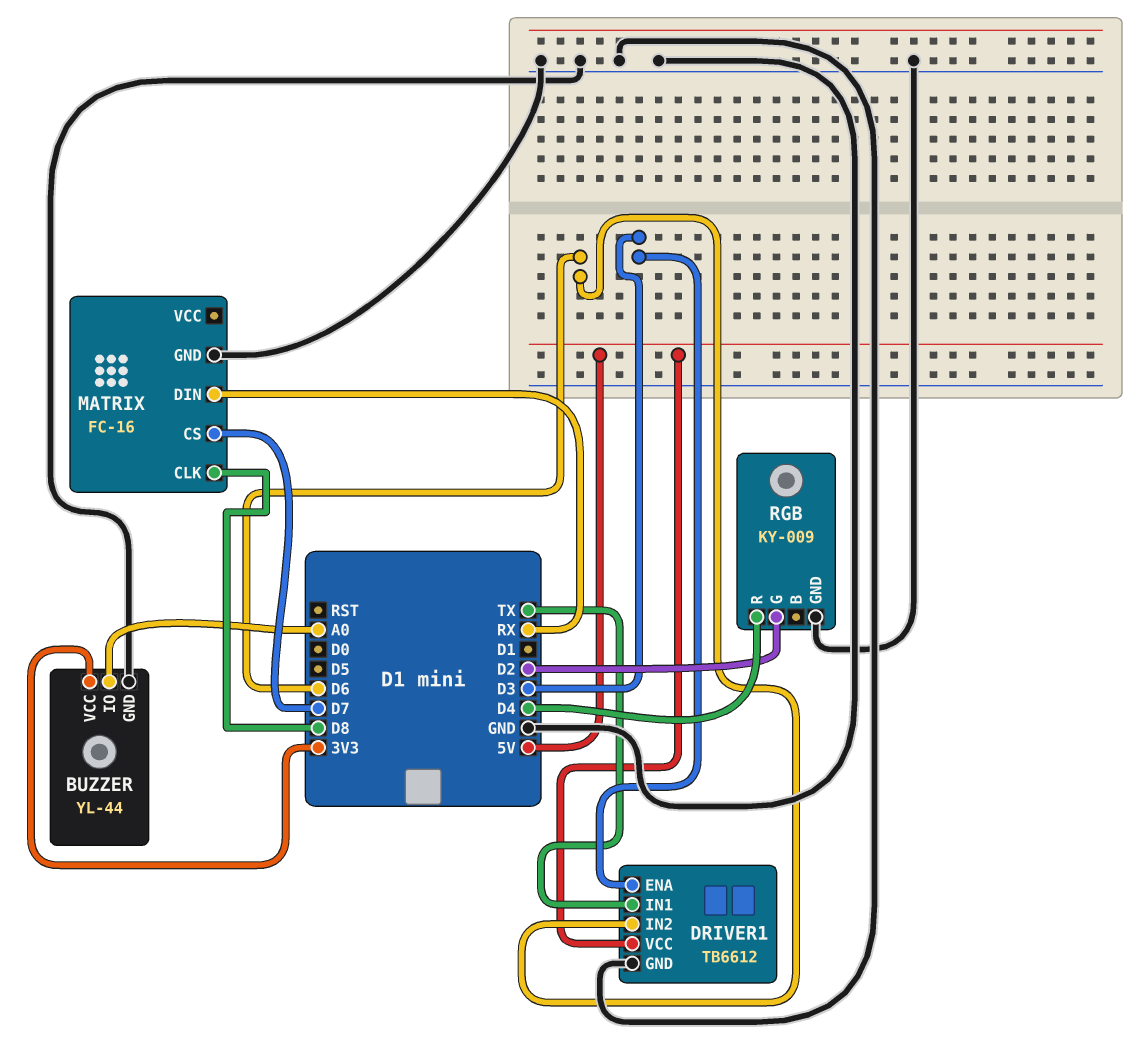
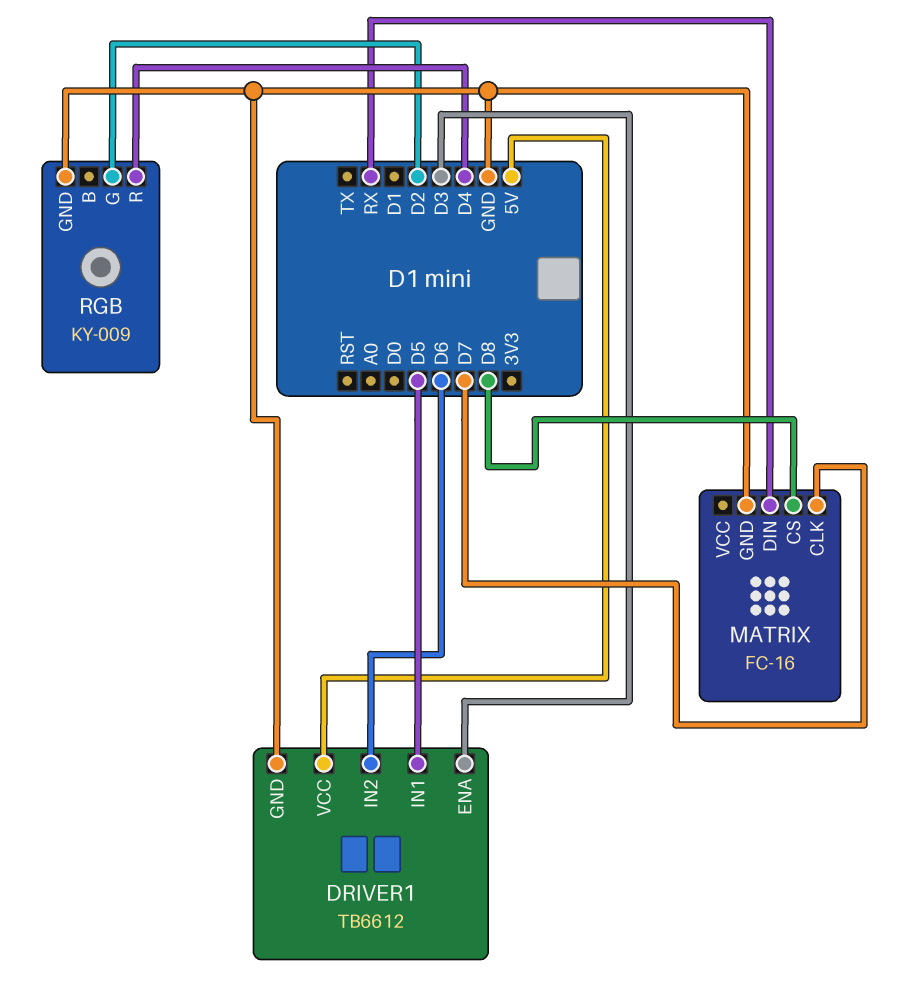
BUZZER: YL-44 -> none
BUZZER pin GND: GND -> none
BUZZER pin IO: A0 -> none
BUZZER pin VCC: 3V3 -> none
DRIVER1 pin IN1: TX -> D5
MATRIX pin CLK: D8 -> D7
MATRIX pin CS: D7 -> D8

